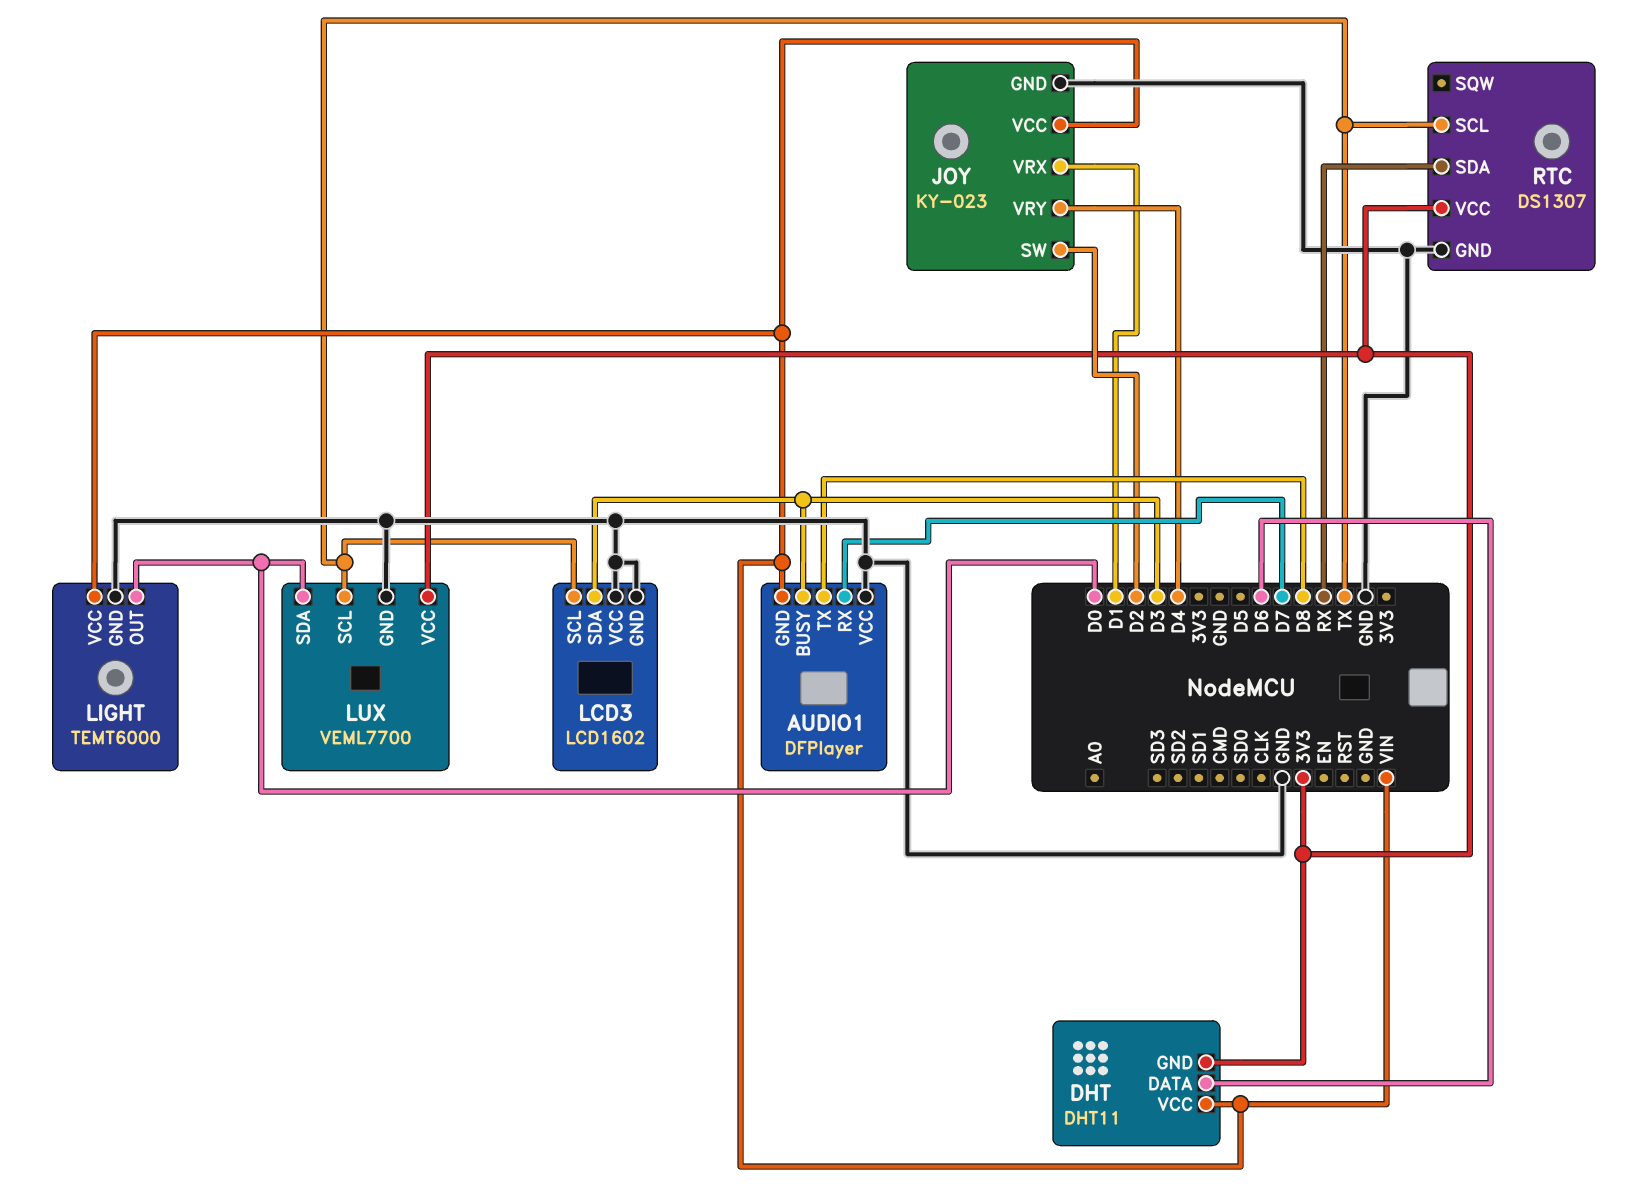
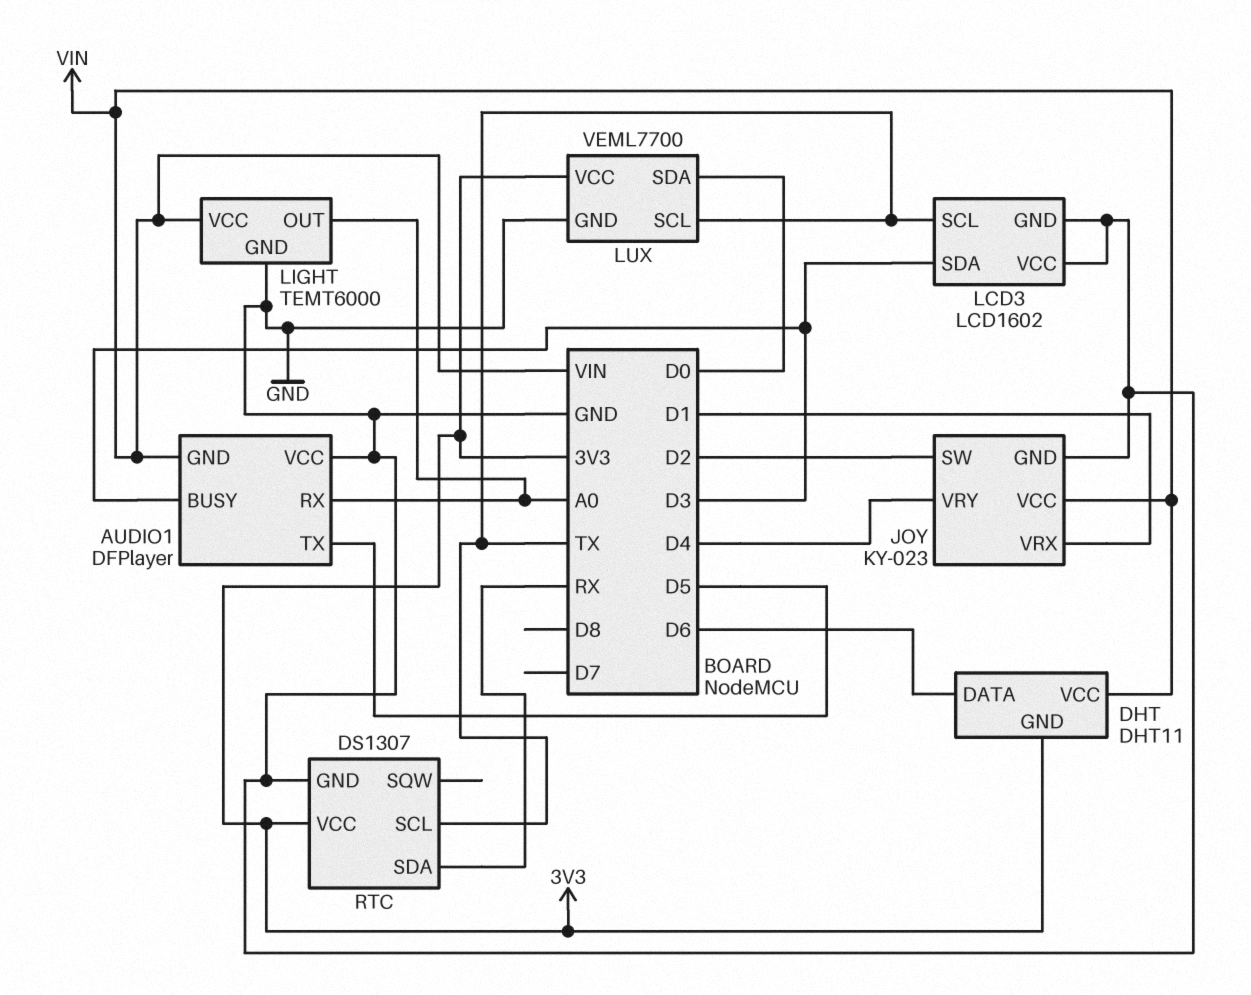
AUDIO1 pin RX: D7 -> A0
AUDIO1 pin TX: D8 -> D5
LIGHT pin OUT: D0 -> A0

